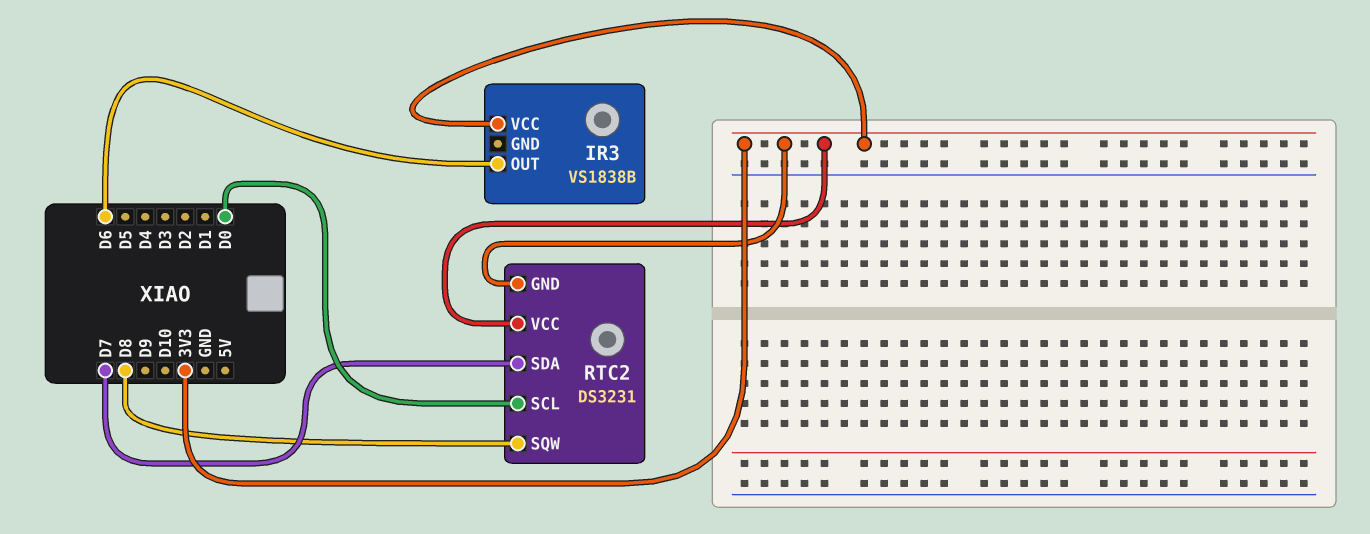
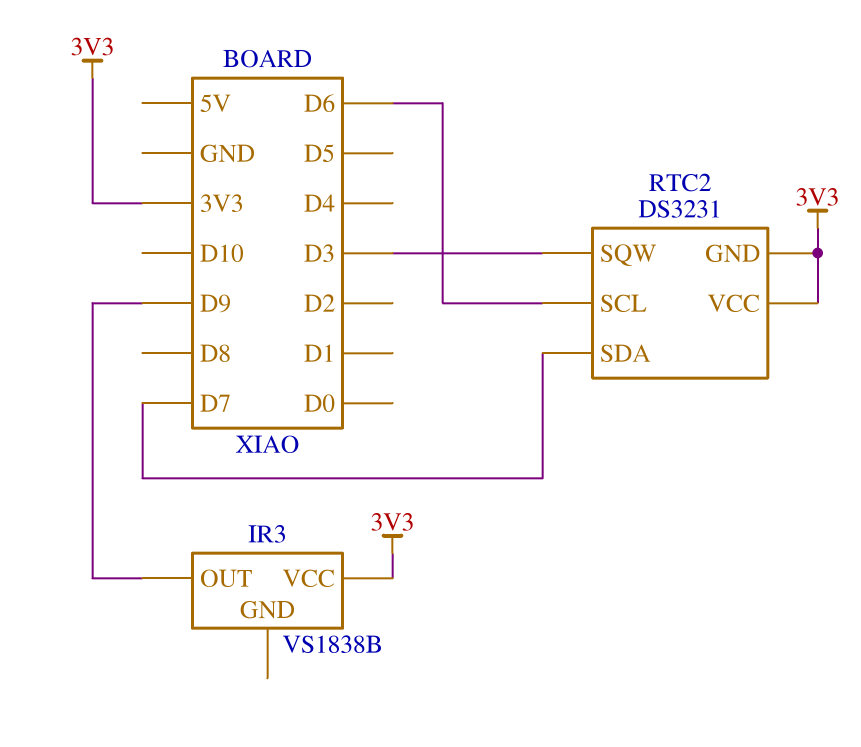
IR3 pin OUT: D6 -> D9
RTC2 pin SCL: D0 -> D6
RTC2 pin SQW: D8 -> D3

